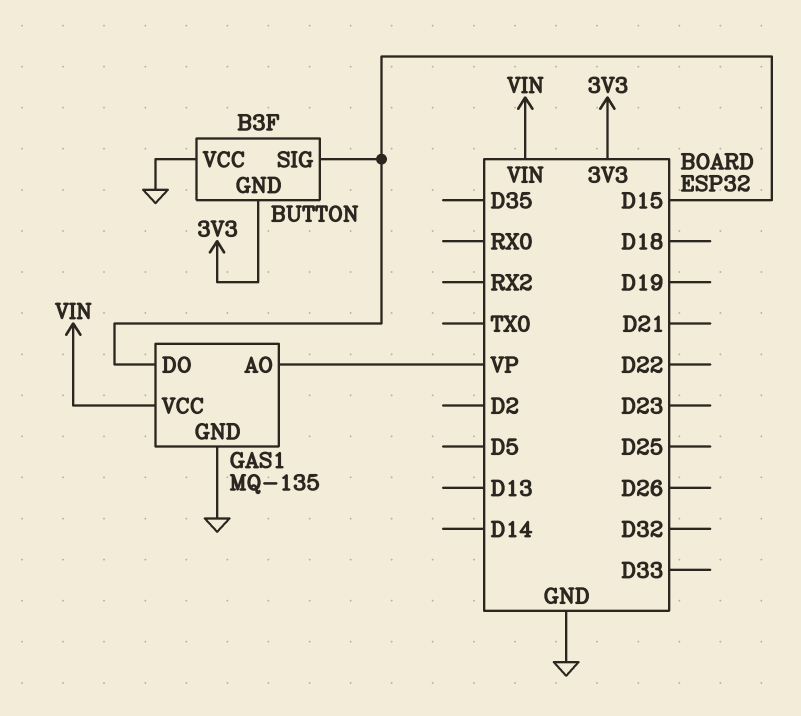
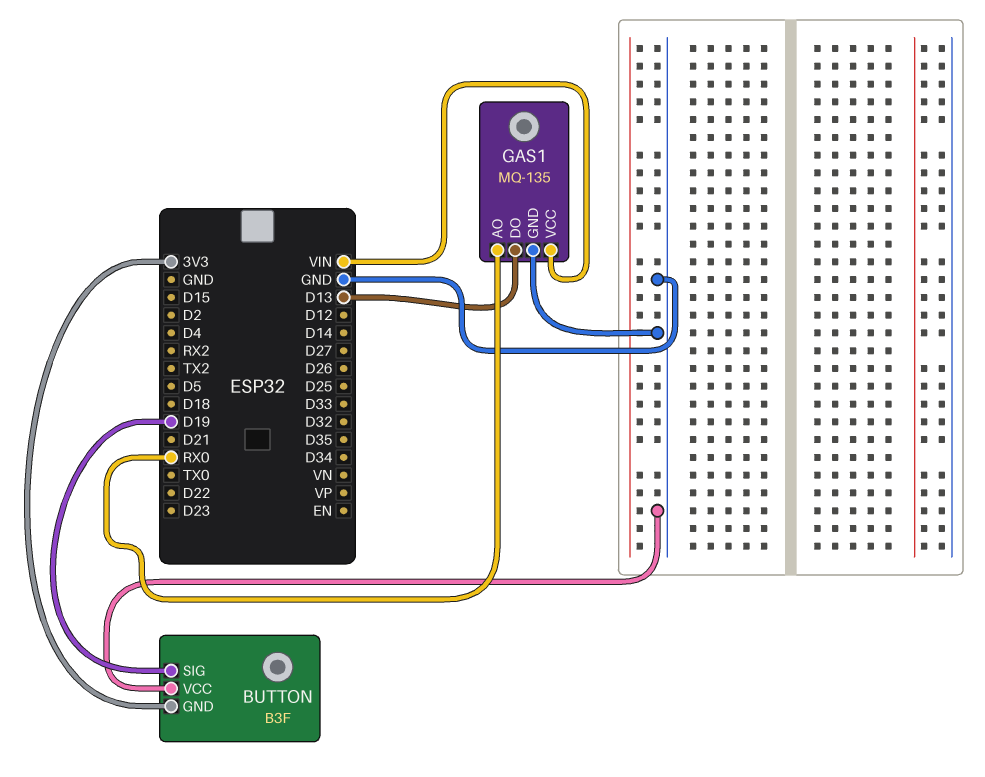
BUTTON pin SIG: D15 -> D19
GAS1 pin AO: VP -> RX0
GAS1 pin DO: D15 -> D13

